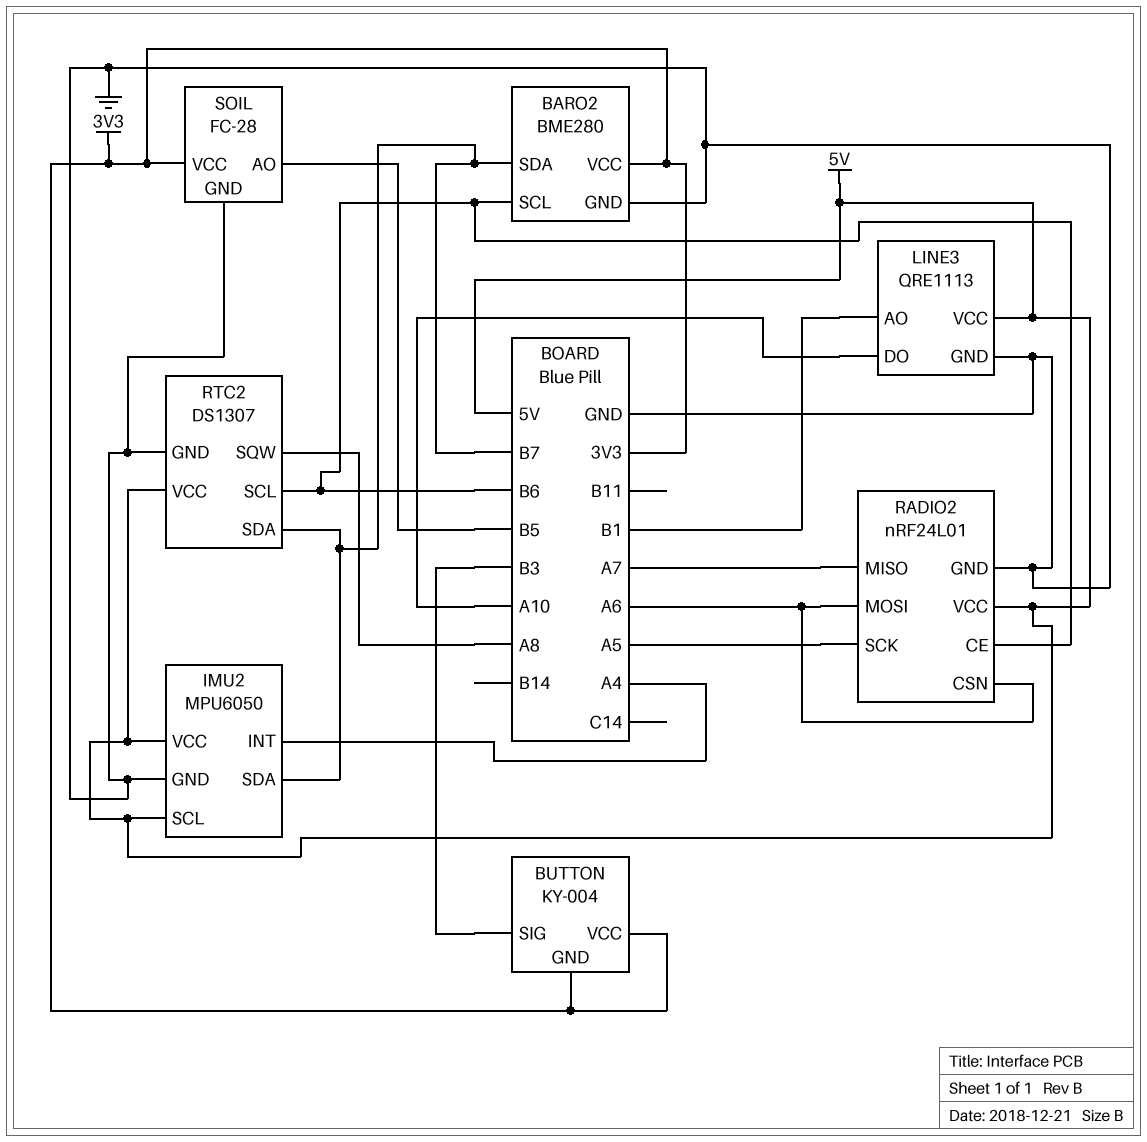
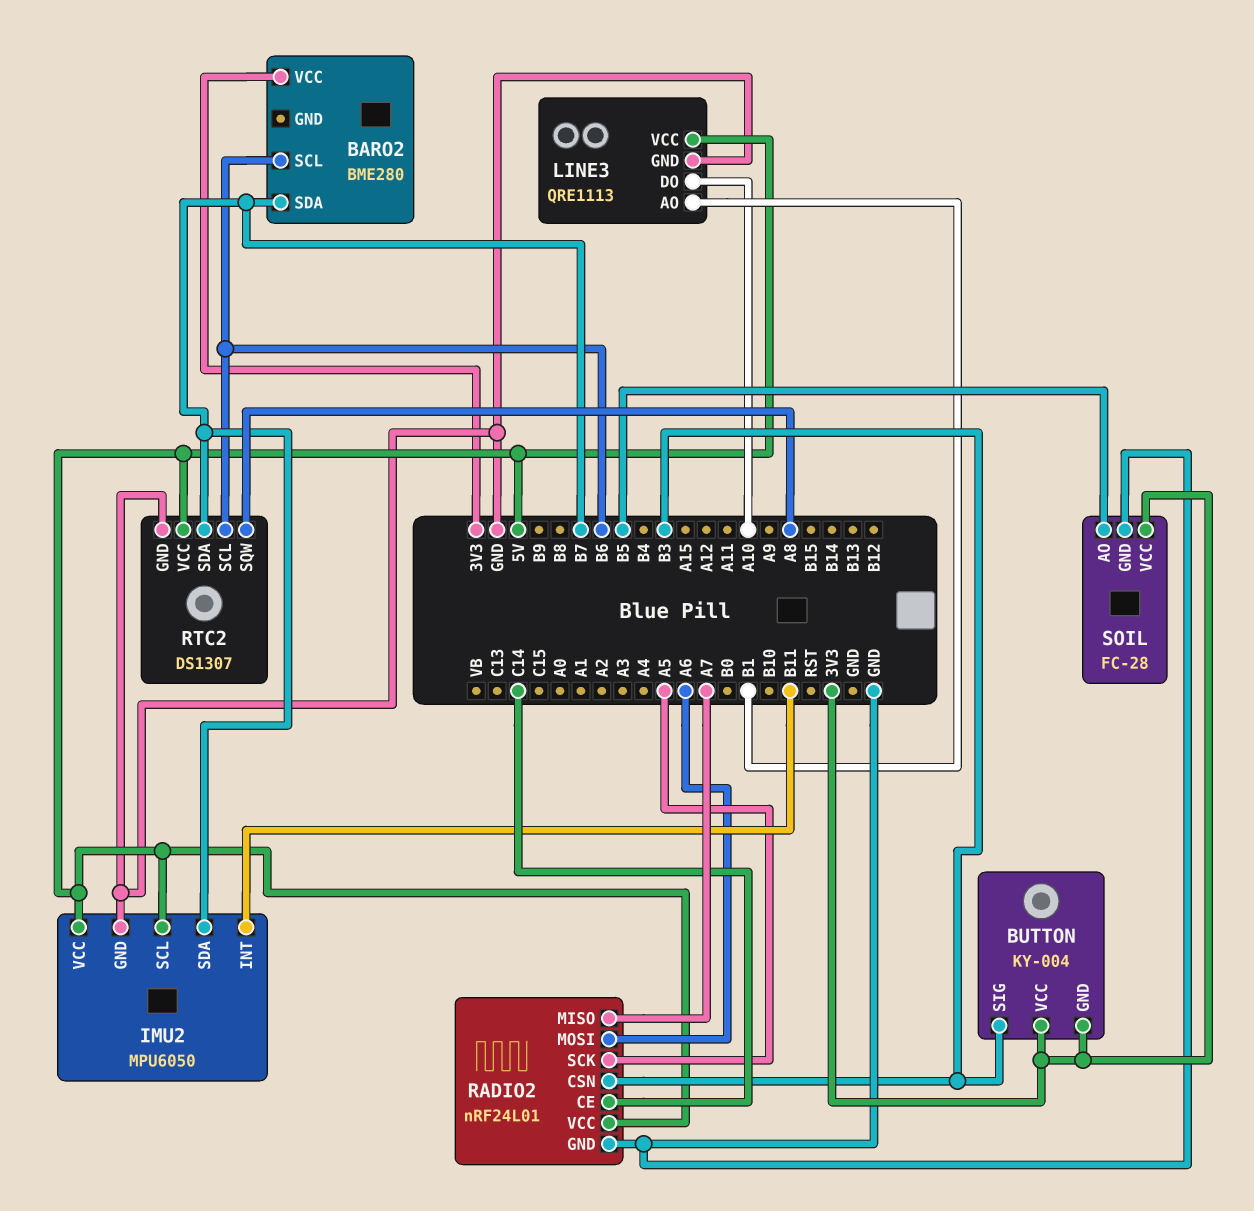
BARO2 pin GND: GND -> none
IMU2 pin INT: A4 -> B11
RADIO2 pin CE: B6 -> C14
RADIO2 pin CSN: A6 -> B3

